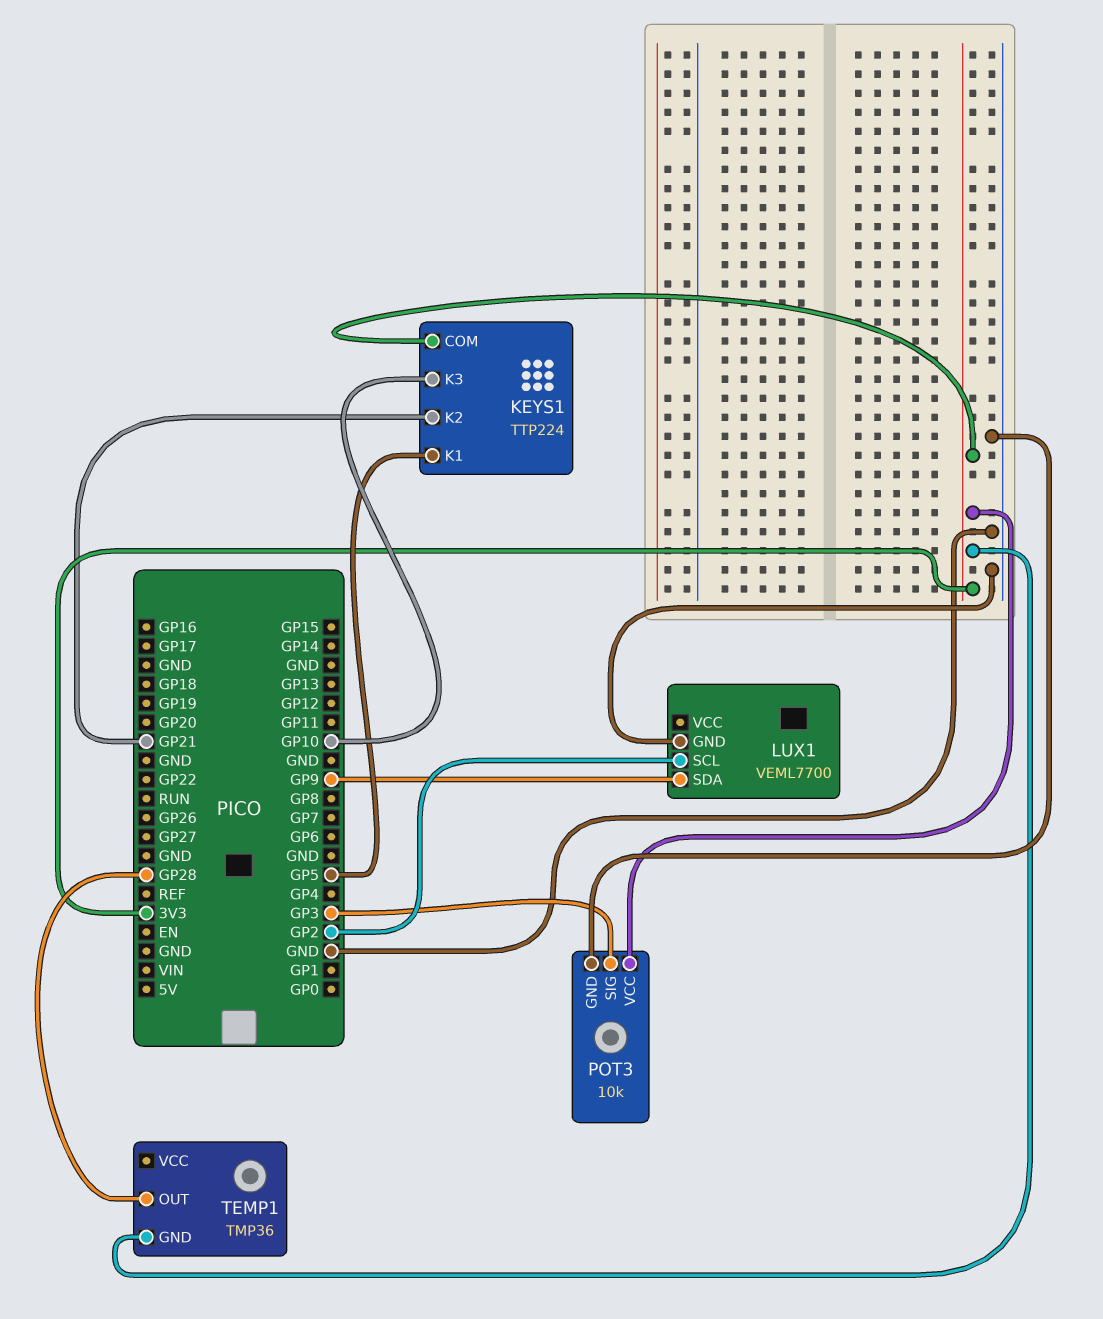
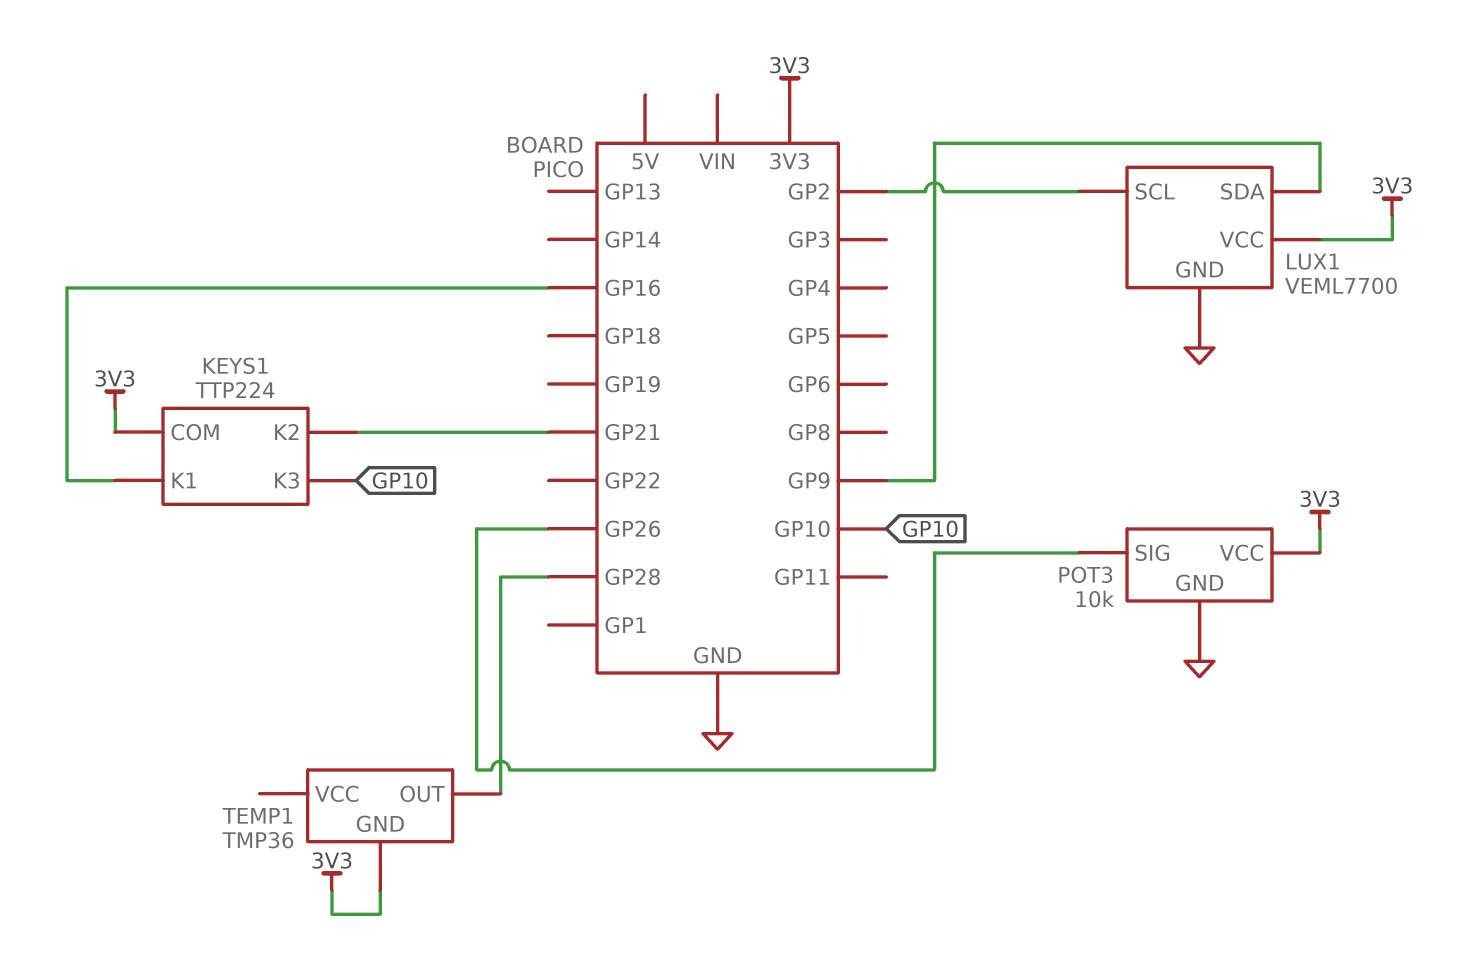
KEYS1 pin K1: GP5 -> GP16
LUX1 pin VCC: none -> 3V3
POT3 pin SIG: GP3 -> GP26

